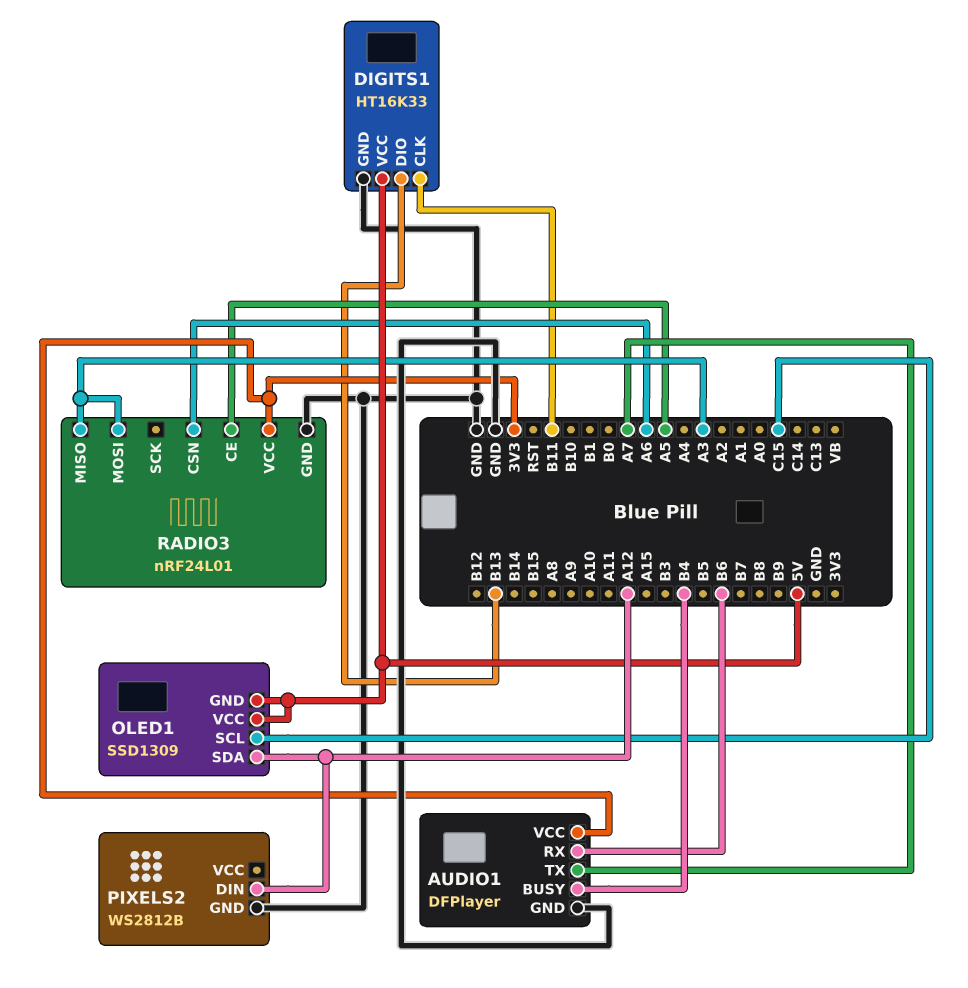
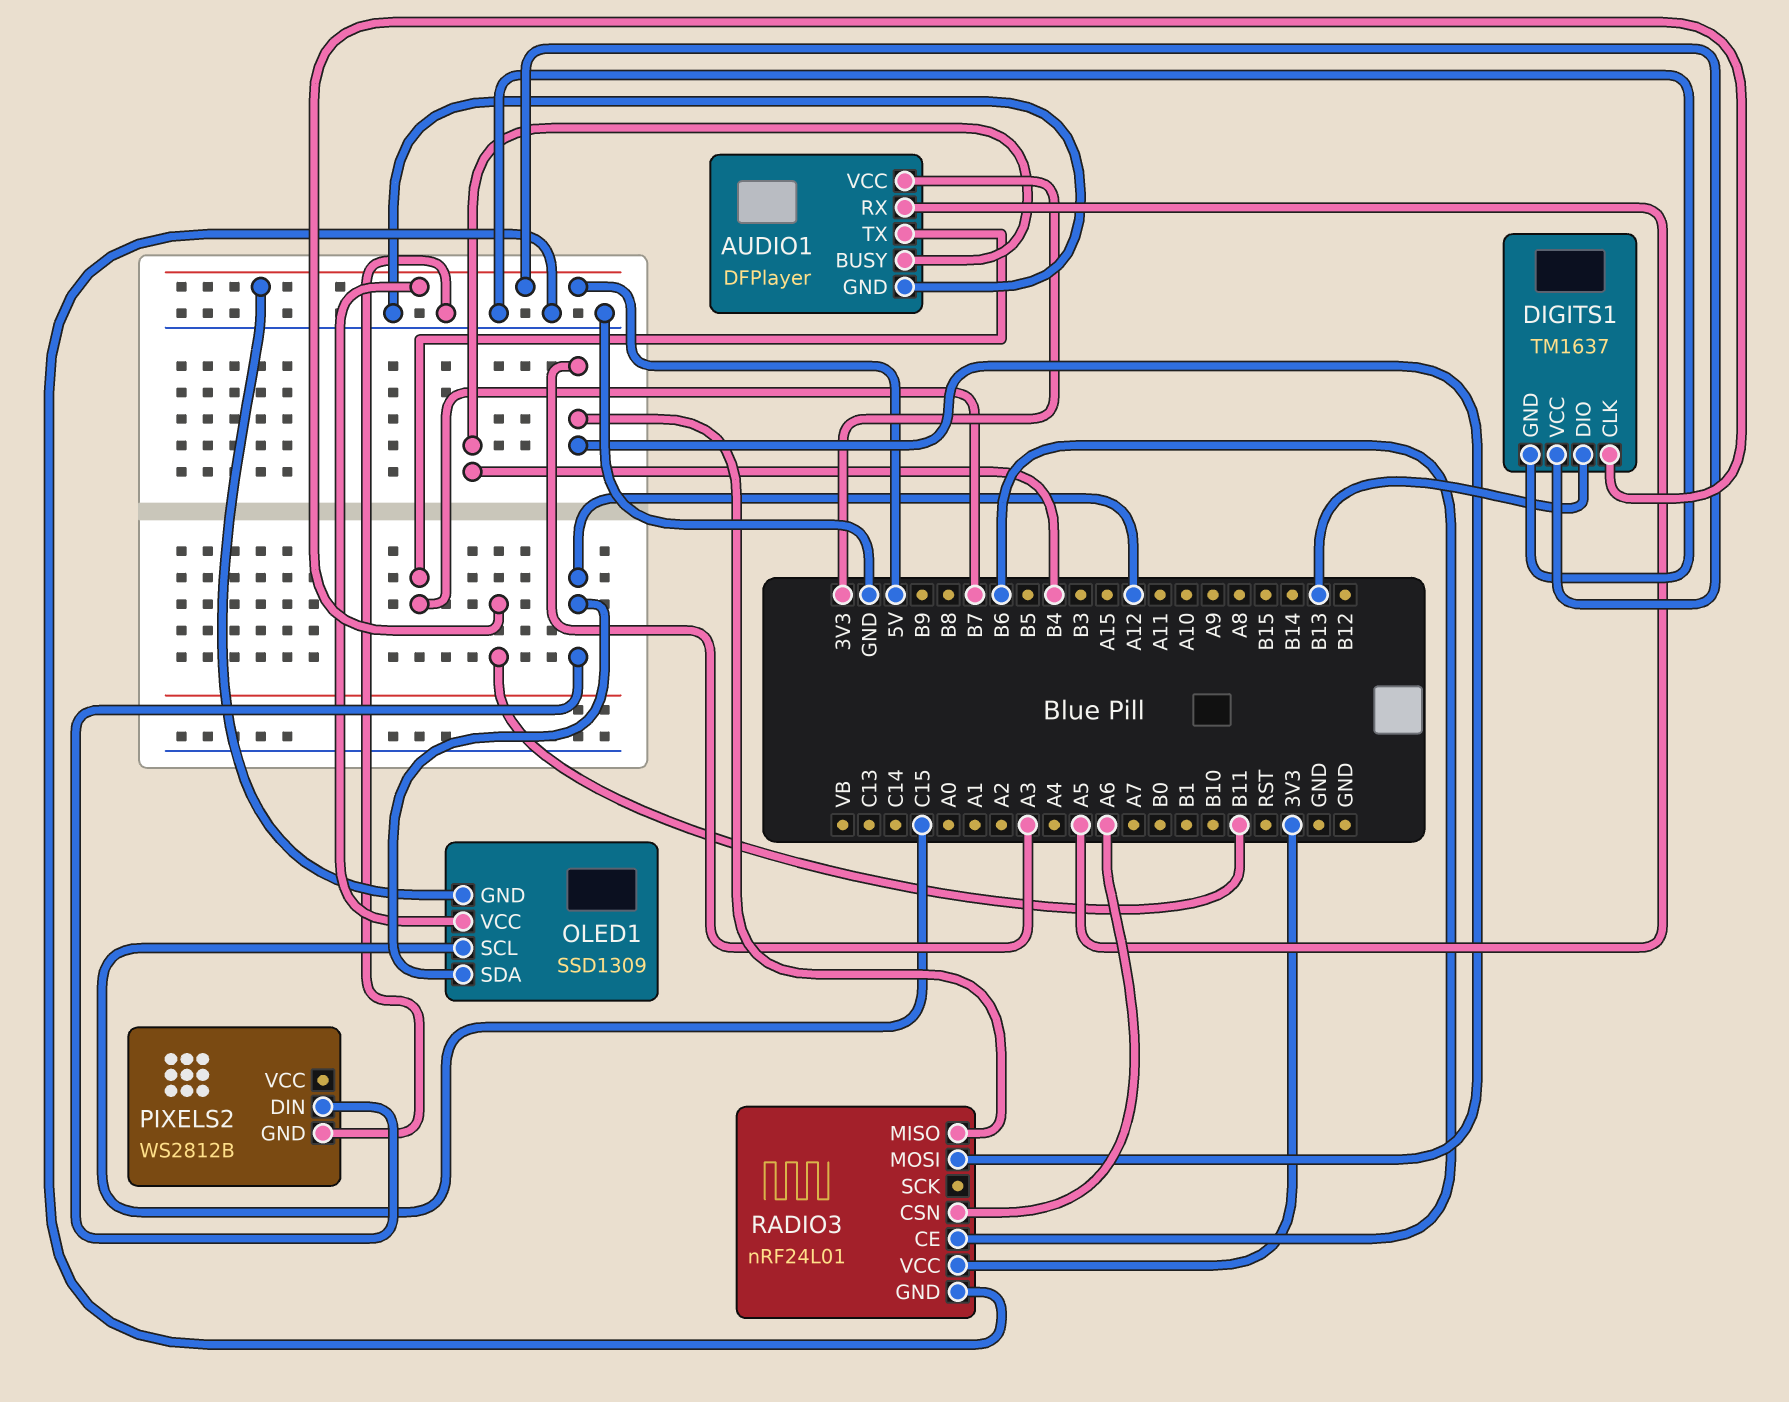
AUDIO1 pin RX: B6 -> A5
AUDIO1 pin TX: A7 -> B7
DIGITS1: HT16K33 -> TM1637
RADIO3 pin CE: A5 -> B6

